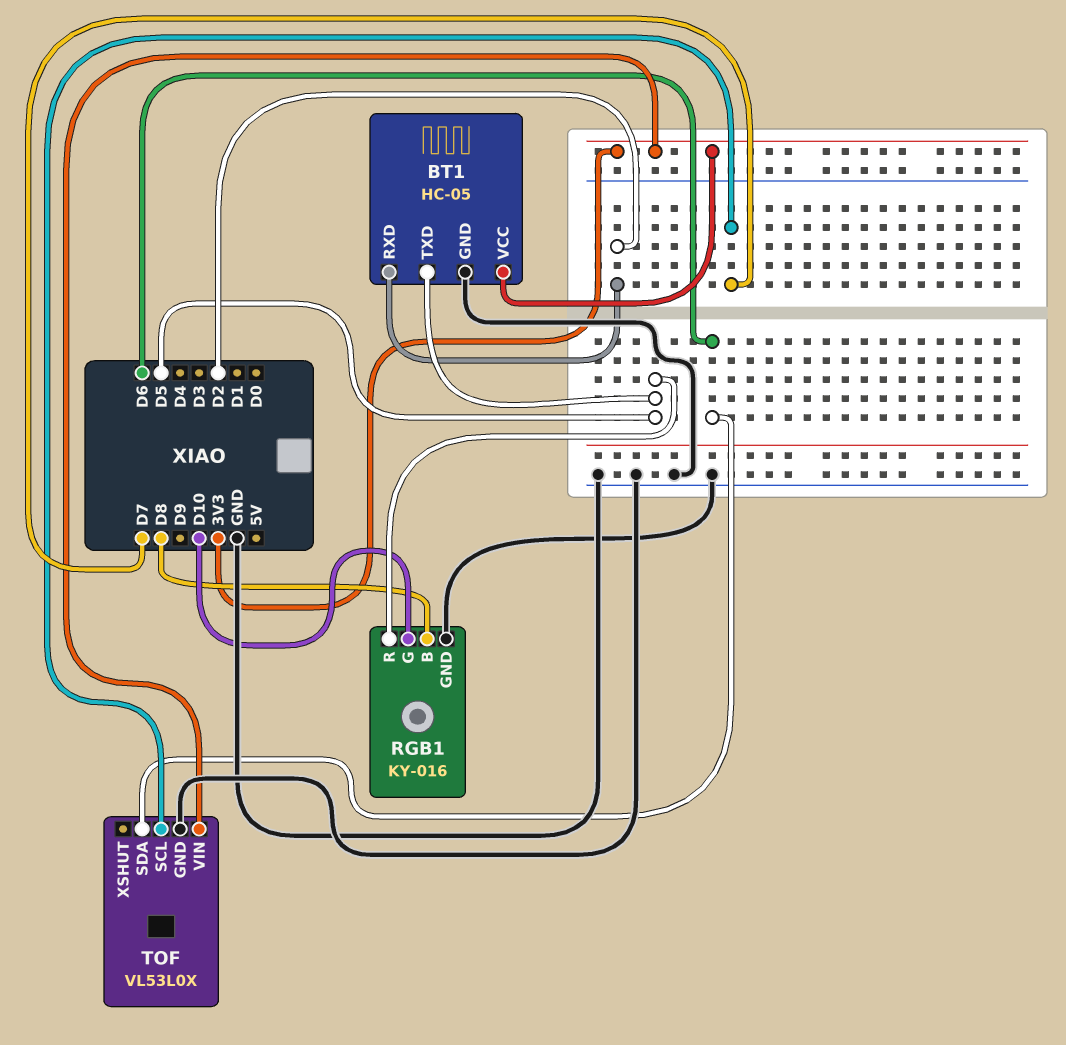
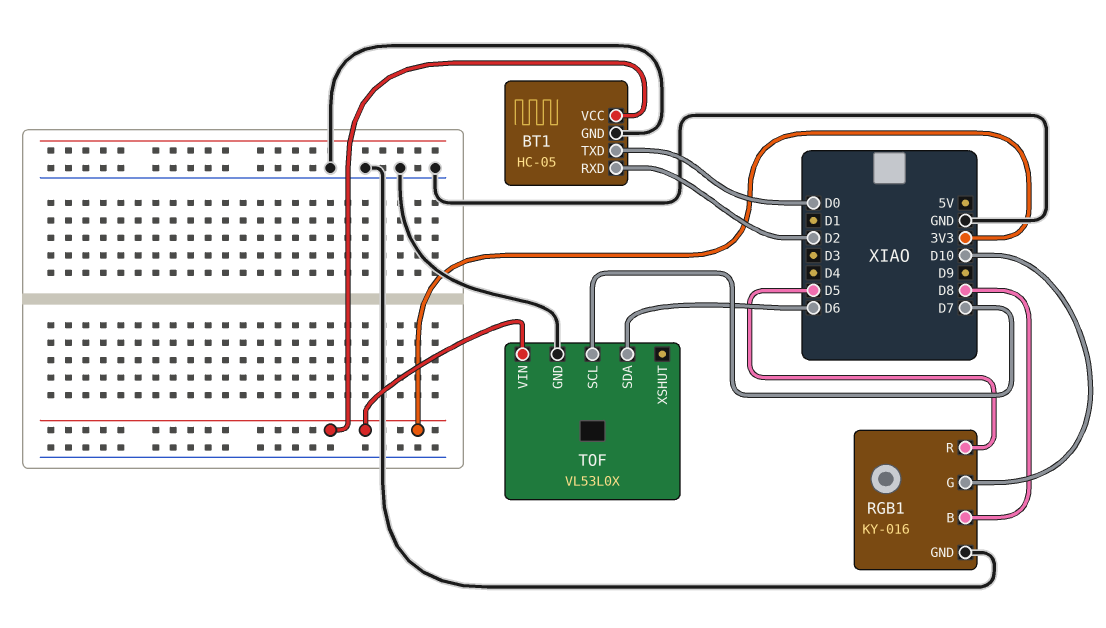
BT1 pin TXD: D5 -> D0

